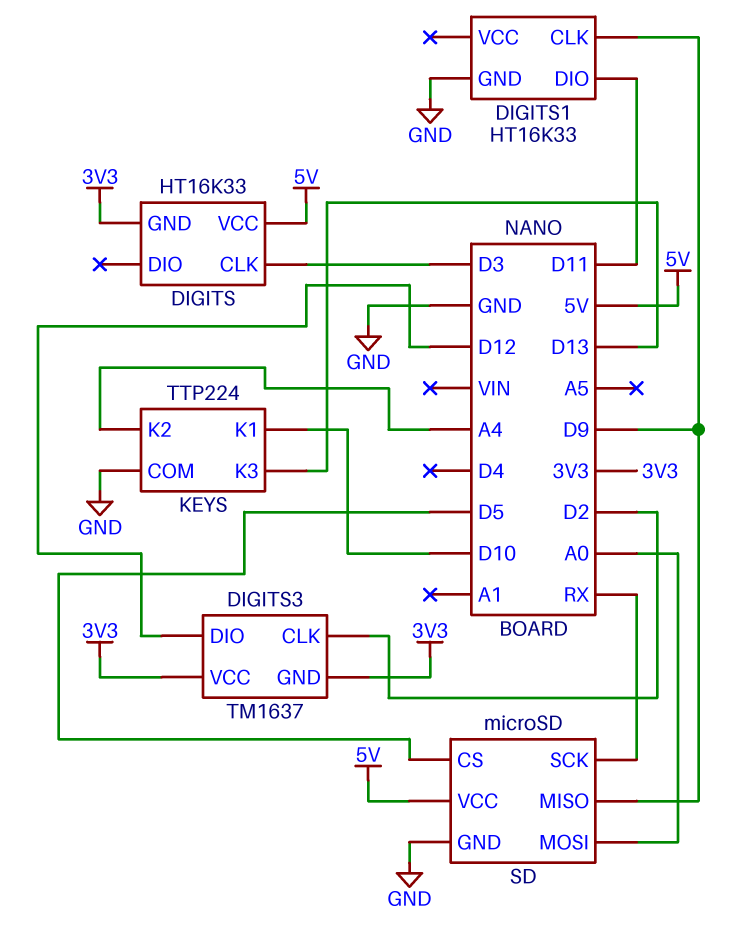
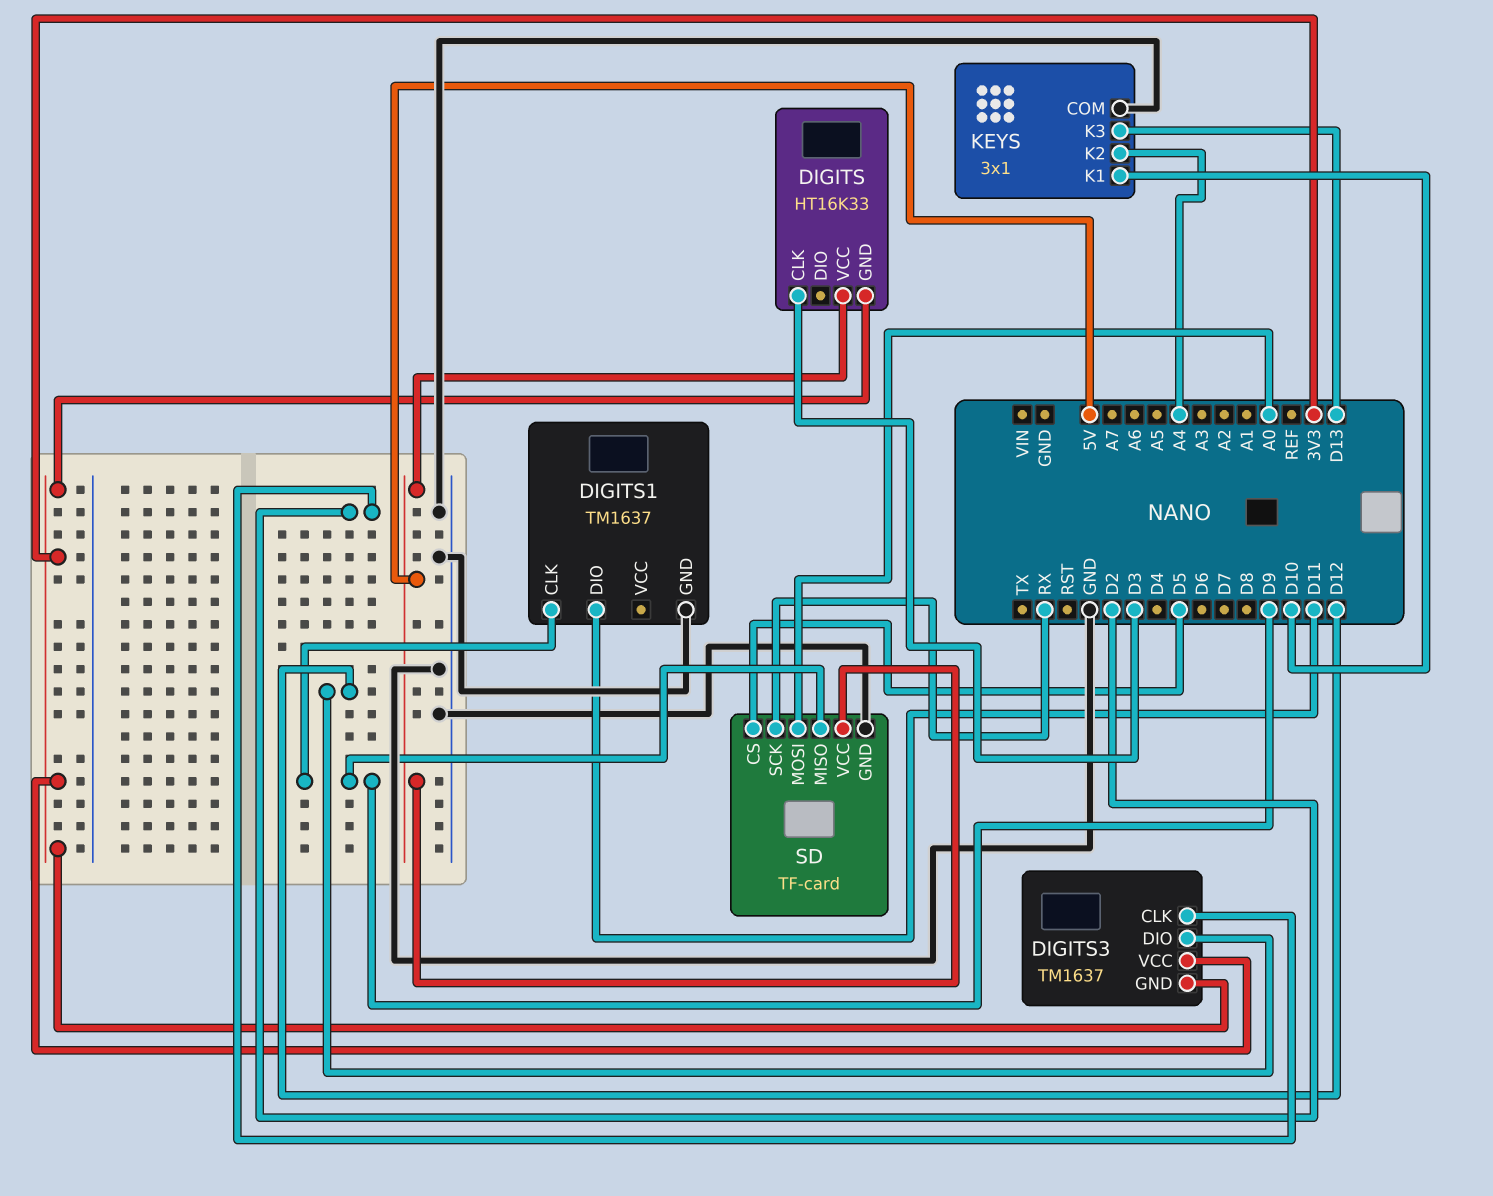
DIGITS1: HT16K33 -> TM1637
KEYS: TTP224 -> 3x1
SD: microSD -> TF-card

